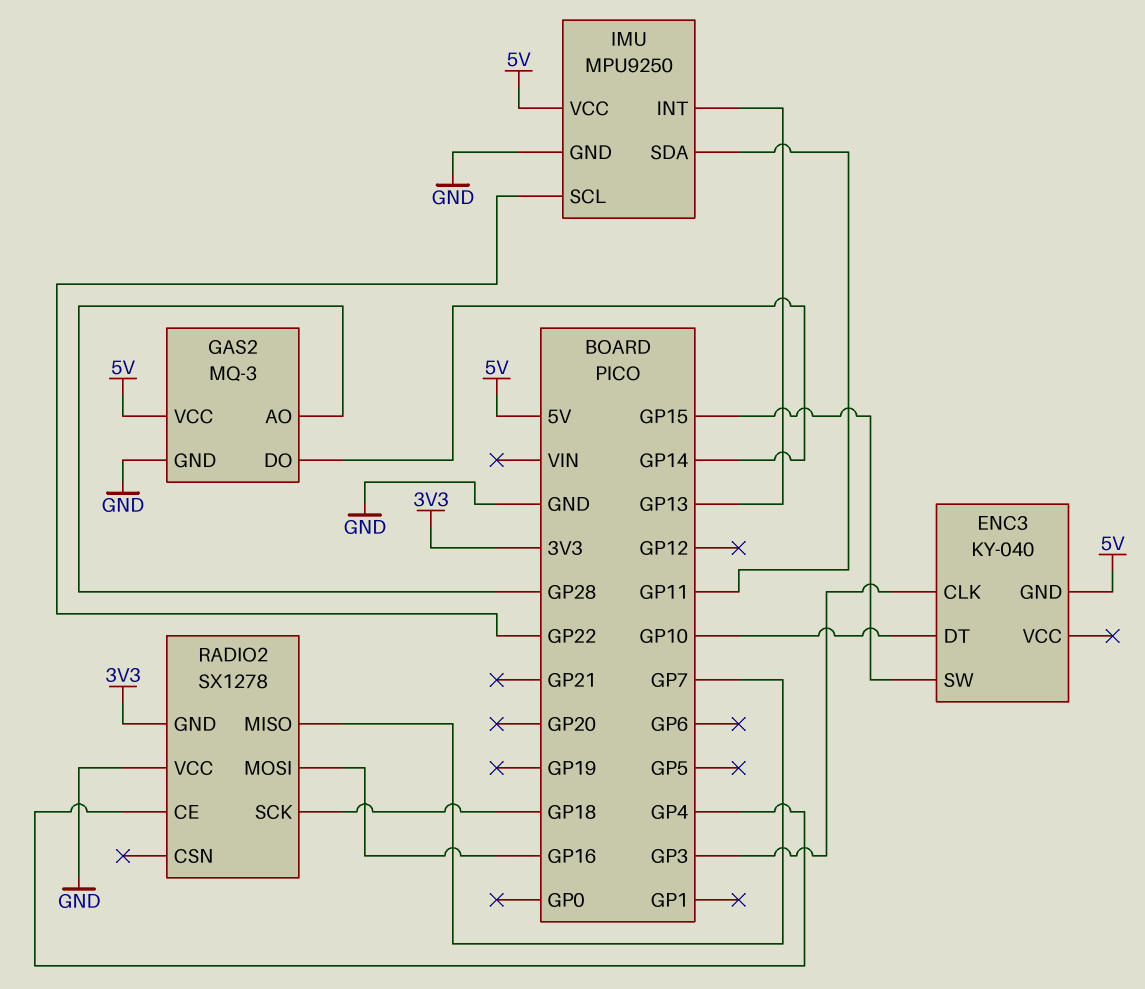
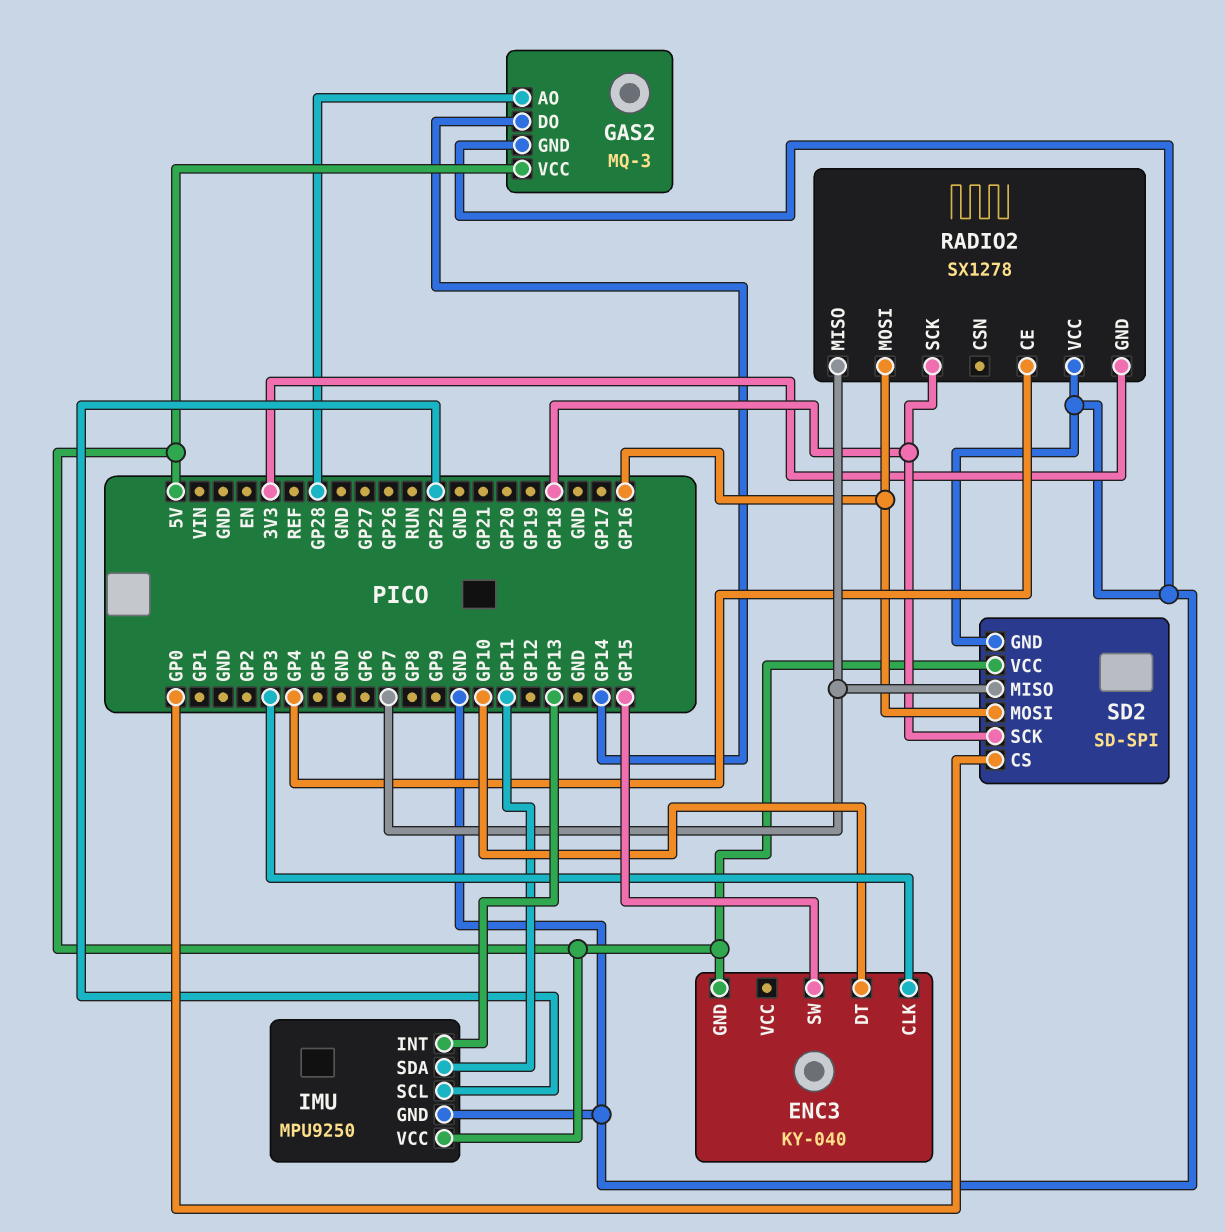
SD2: none -> SD-SPI
SD2 pin CS: none -> GP0
SD2 pin GND: none -> GND
SD2 pin MISO: none -> GP7
SD2 pin MOSI: none -> GP16
SD2 pin SCK: none -> GP18
SD2 pin VCC: none -> 5V

